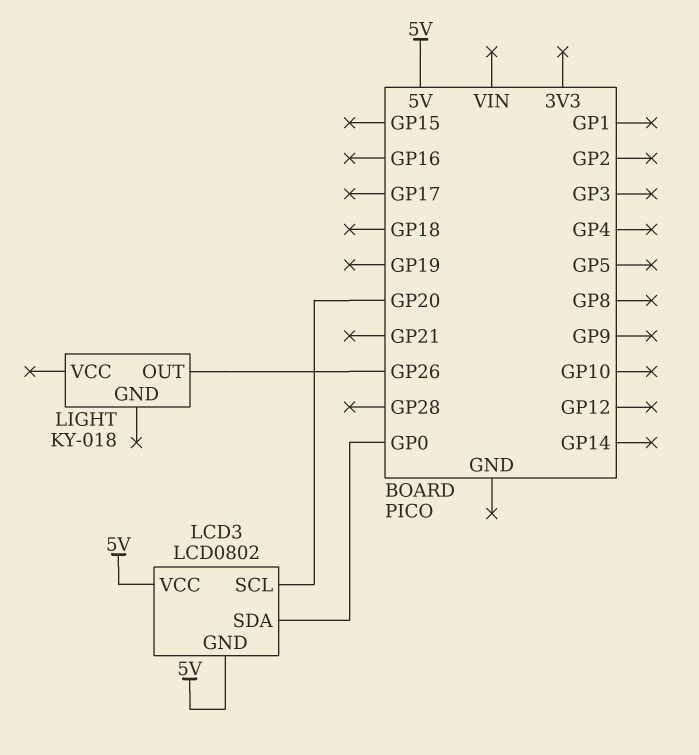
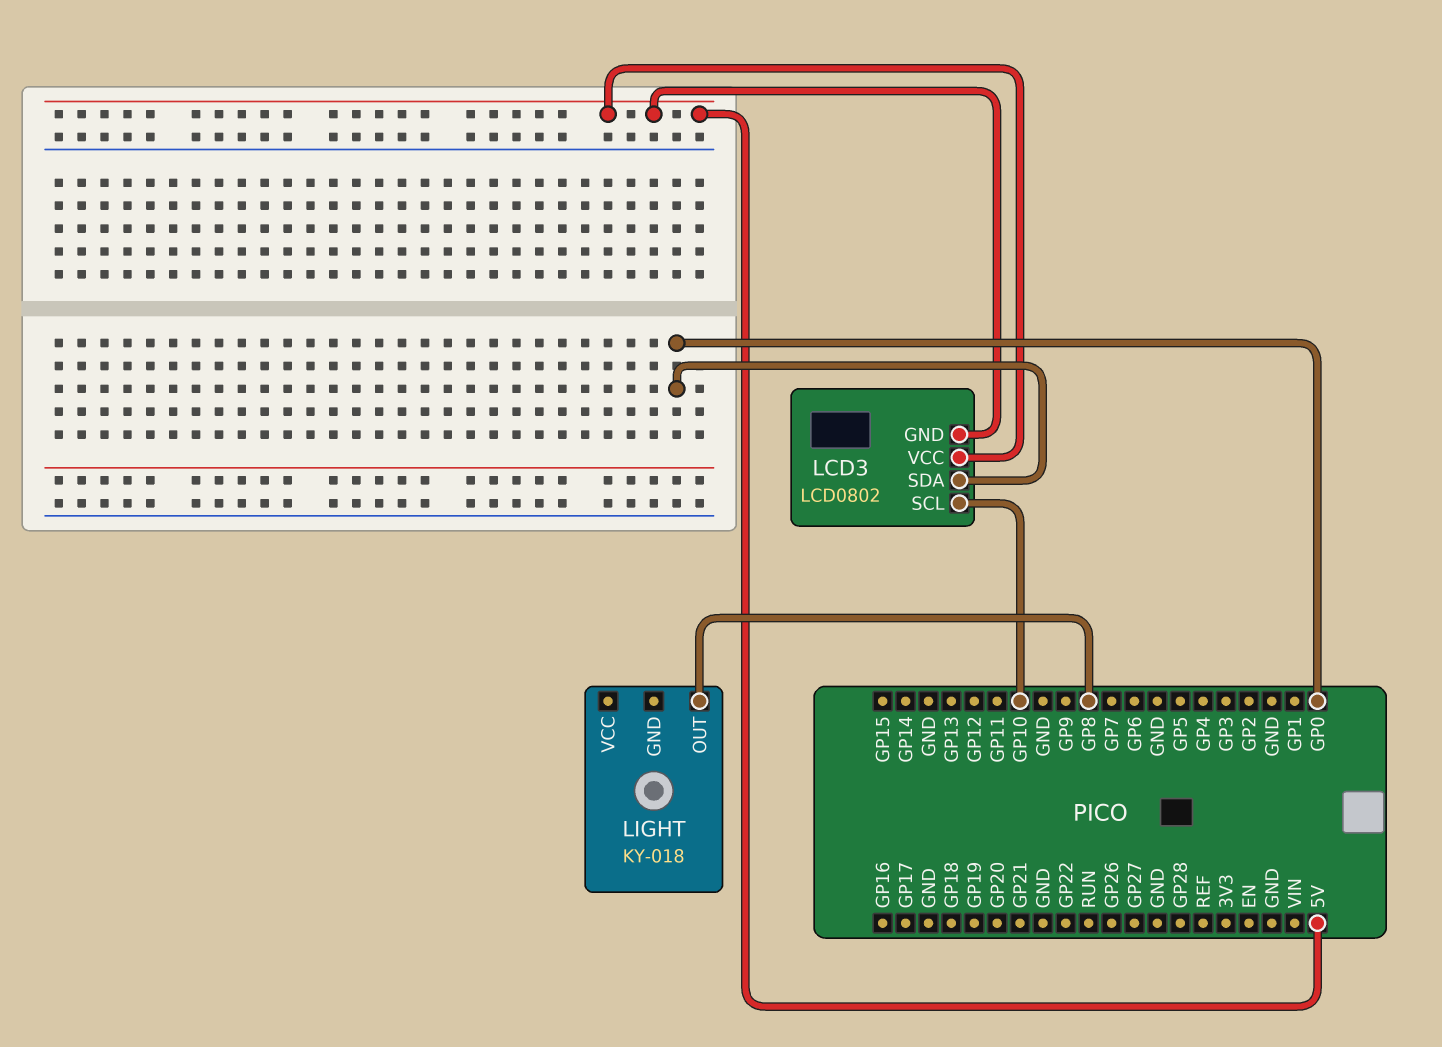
LCD3 pin SCL: GP20 -> GP10
LIGHT pin OUT: GP26 -> GP8

